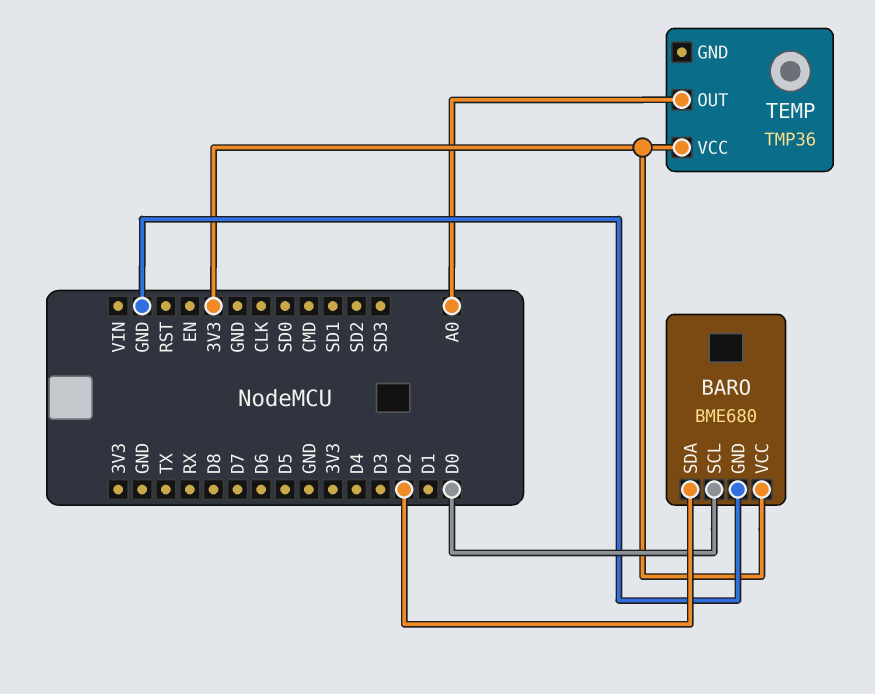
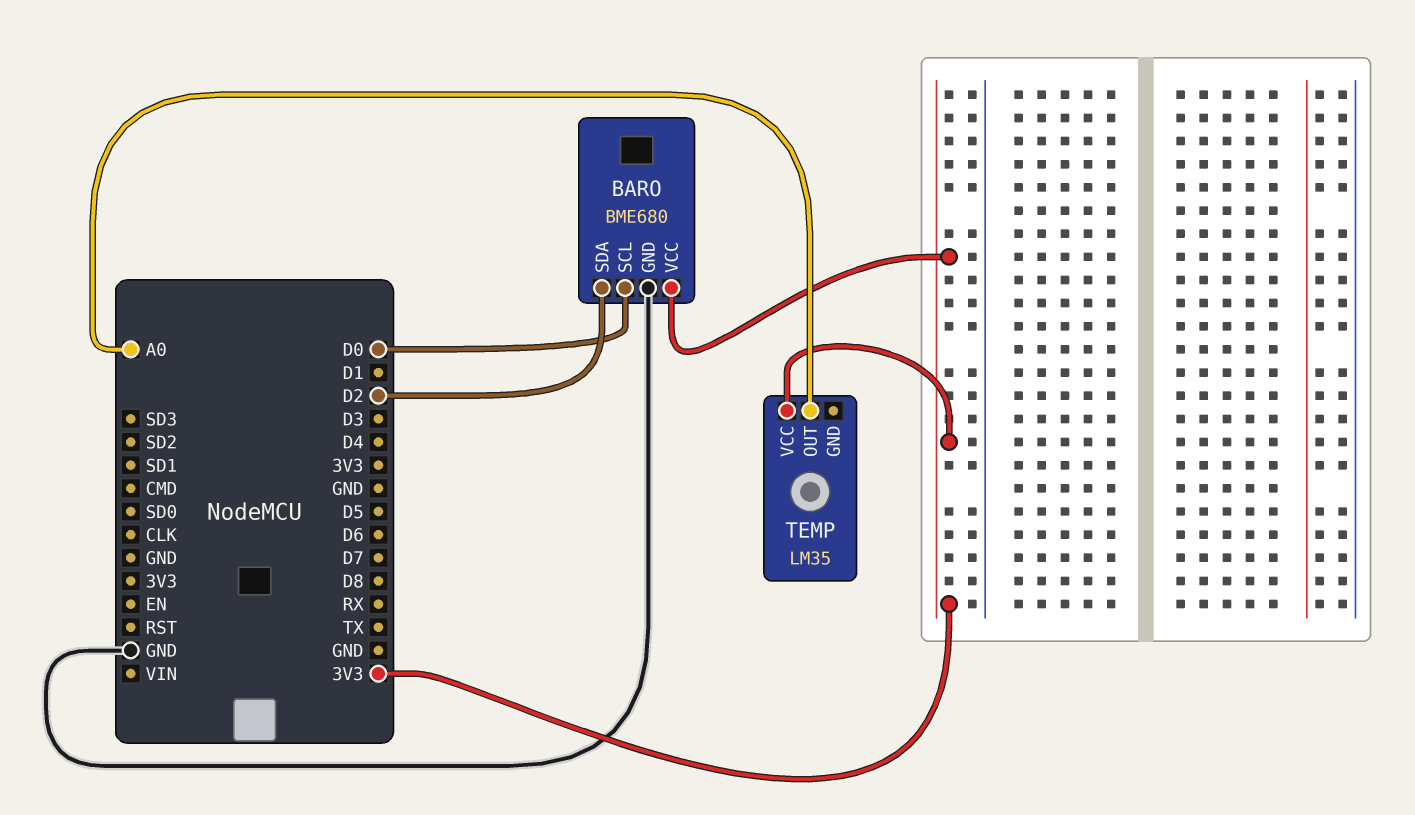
TEMP: TMP36 -> LM35

